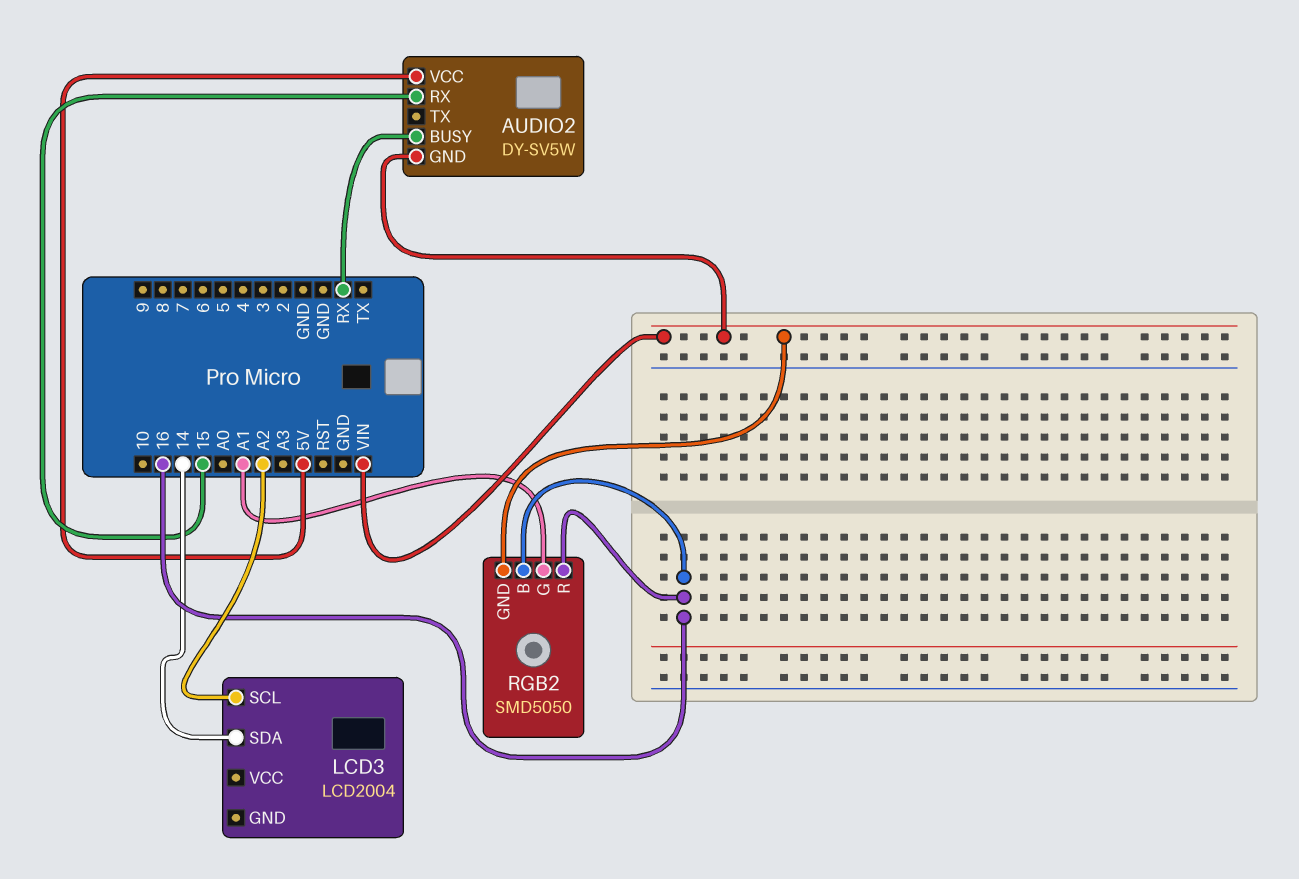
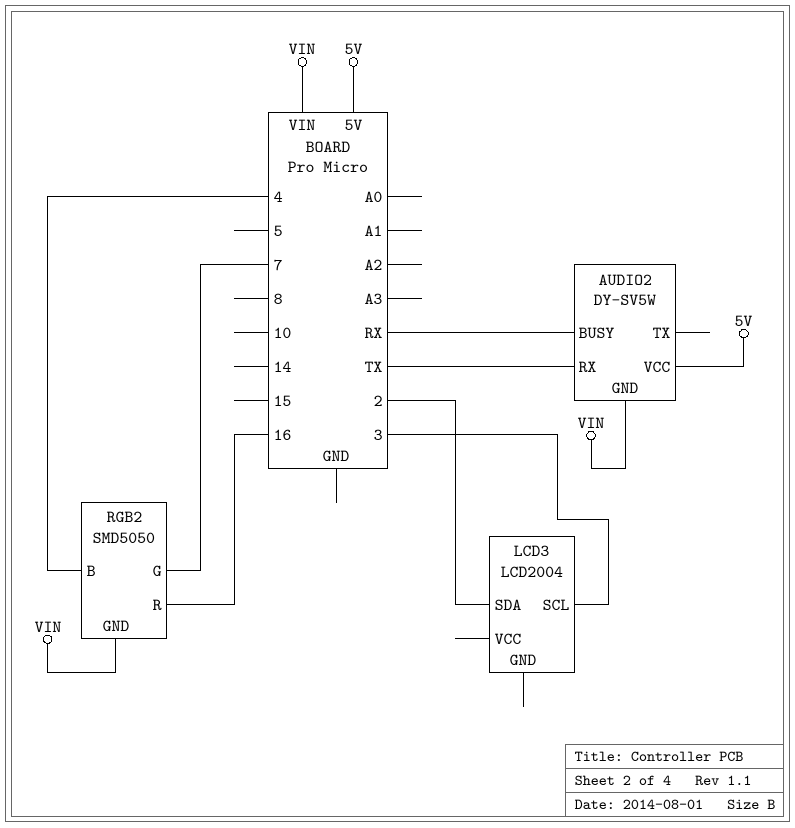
AUDIO2 pin RX: 15 -> TX
LCD3 pin SCL: A2 -> 3
LCD3 pin SDA: 14 -> 2
RGB2 pin B: 16 -> 4
RGB2 pin G: A1 -> 7

